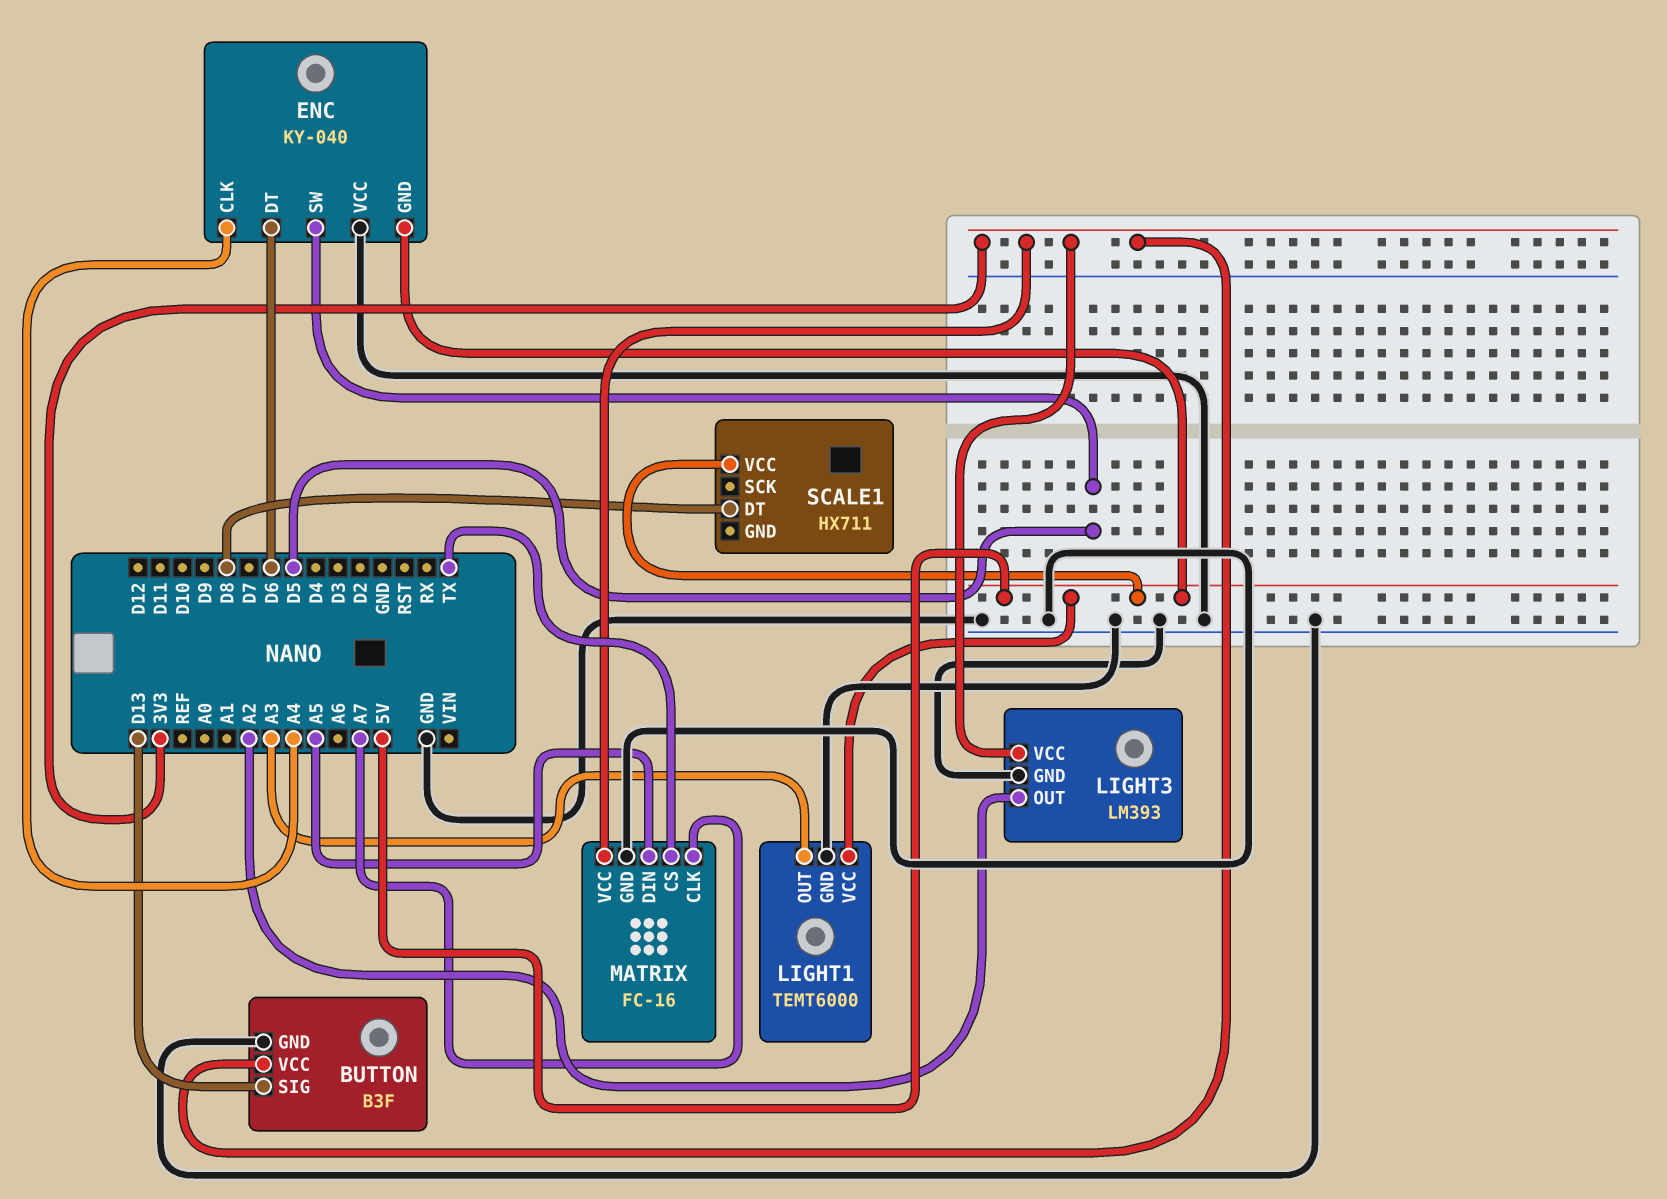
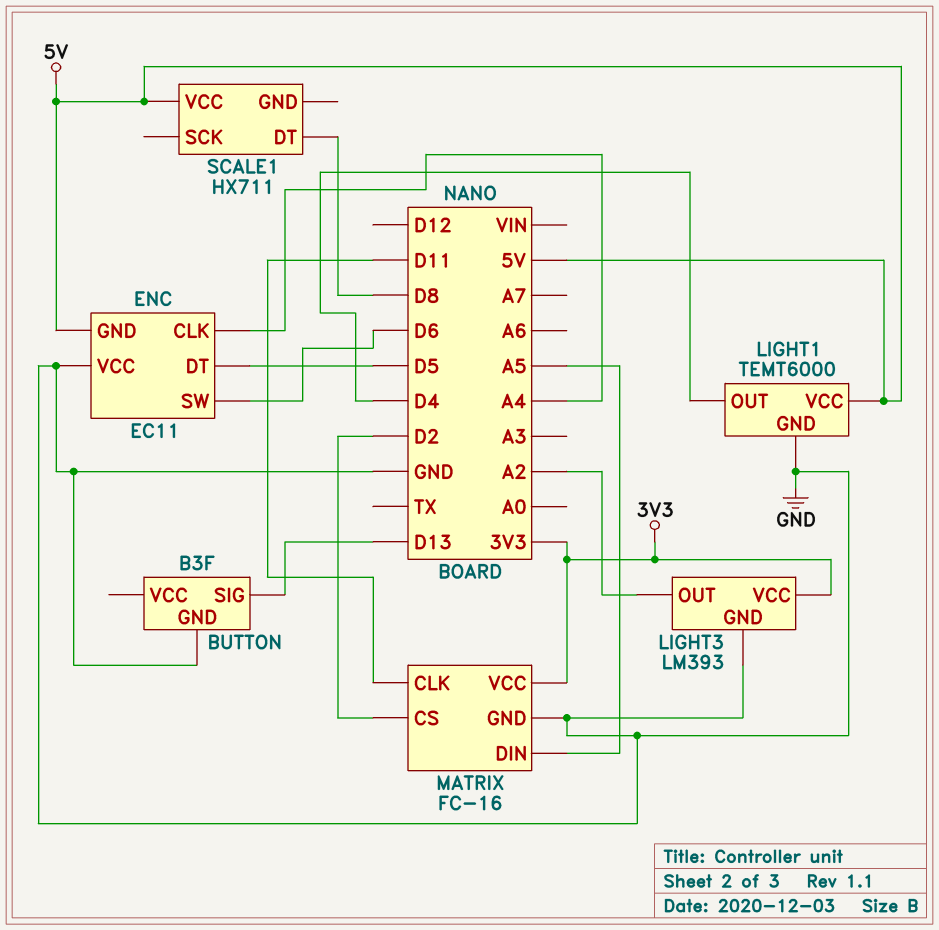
BUTTON pin VCC: 3V3 -> none
ENC: KY-040 -> EC11
ENC pin DT: D6 -> D5
ENC pin SW: D5 -> D6
LIGHT1 pin OUT: A3 -> D4
MATRIX pin CLK: A7 -> D11
MATRIX pin CS: TX -> D2

